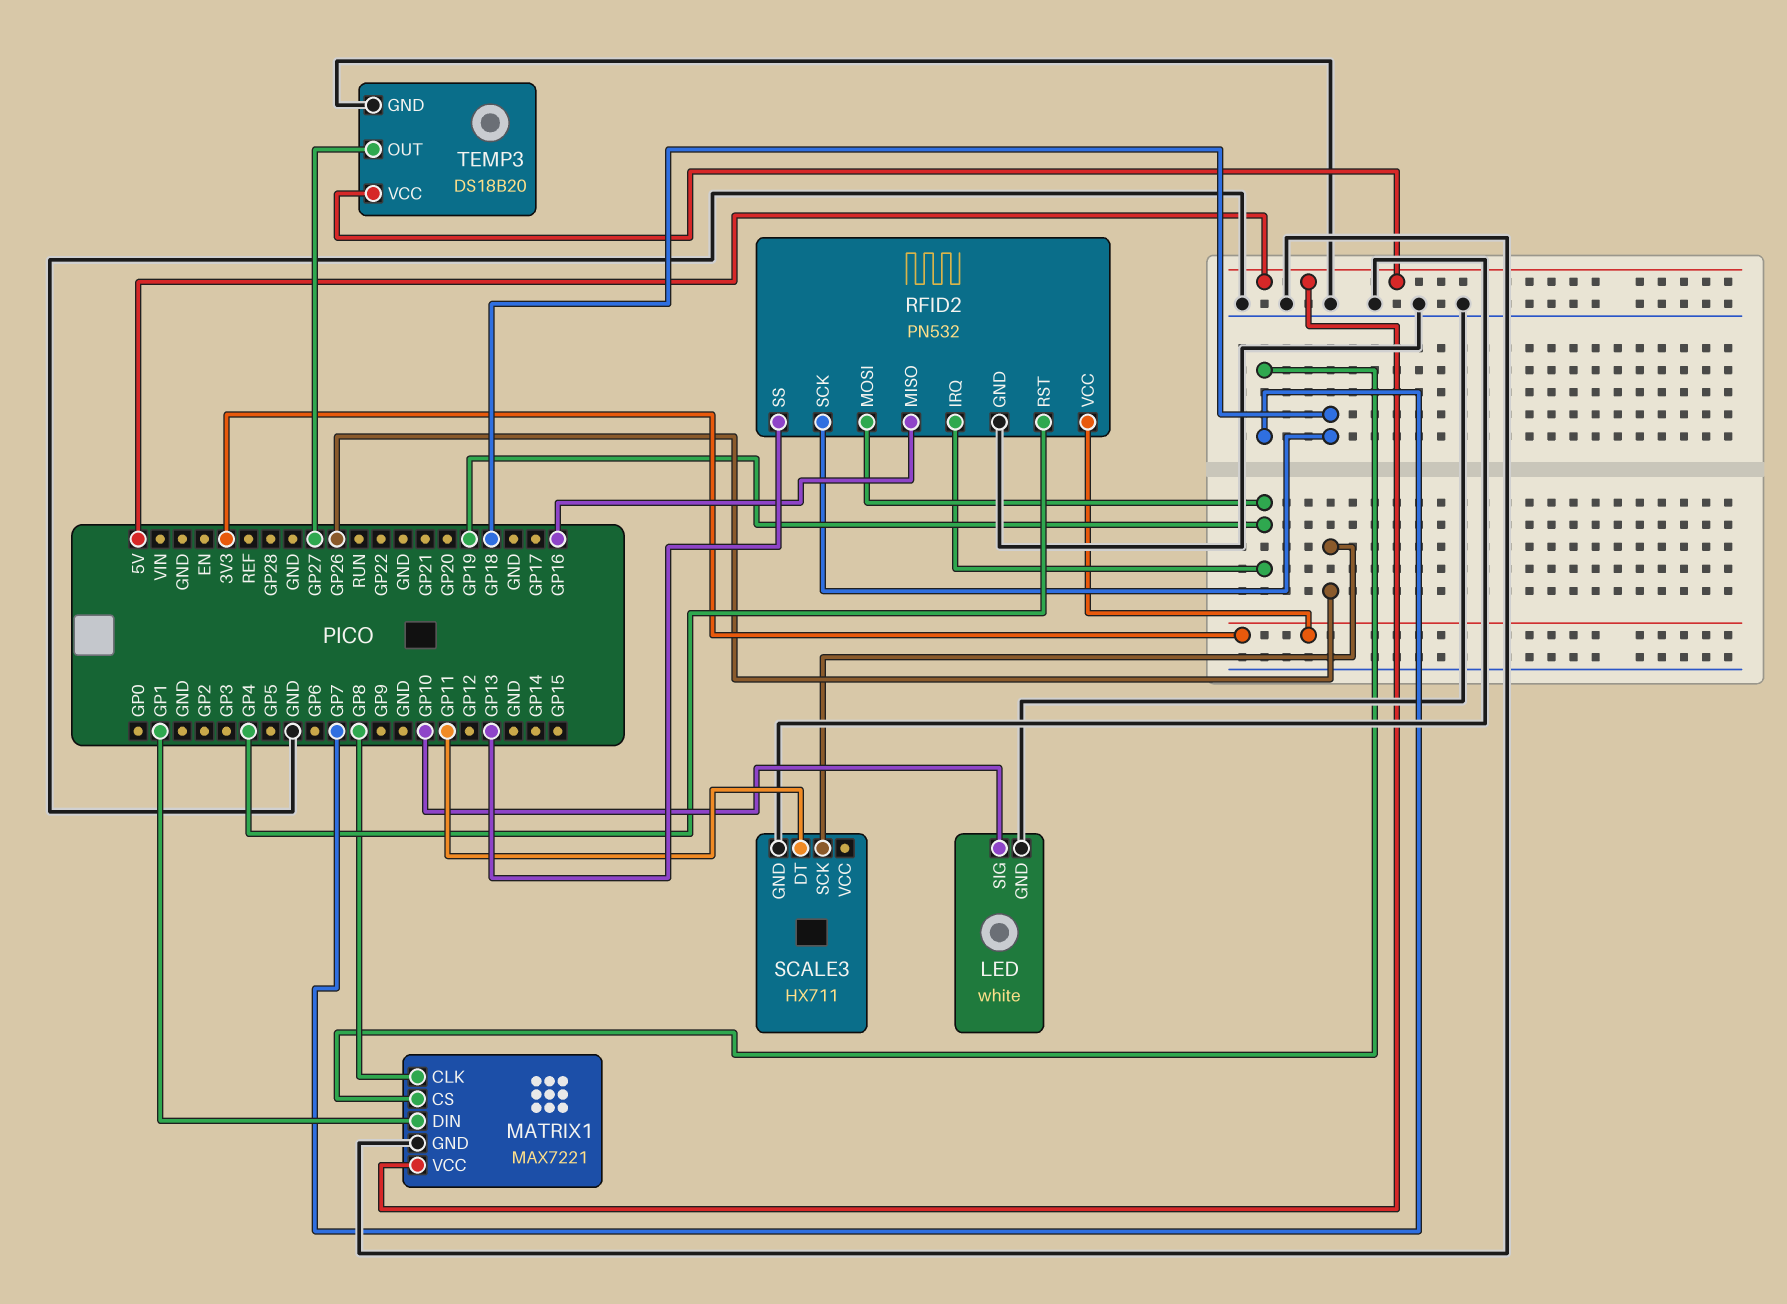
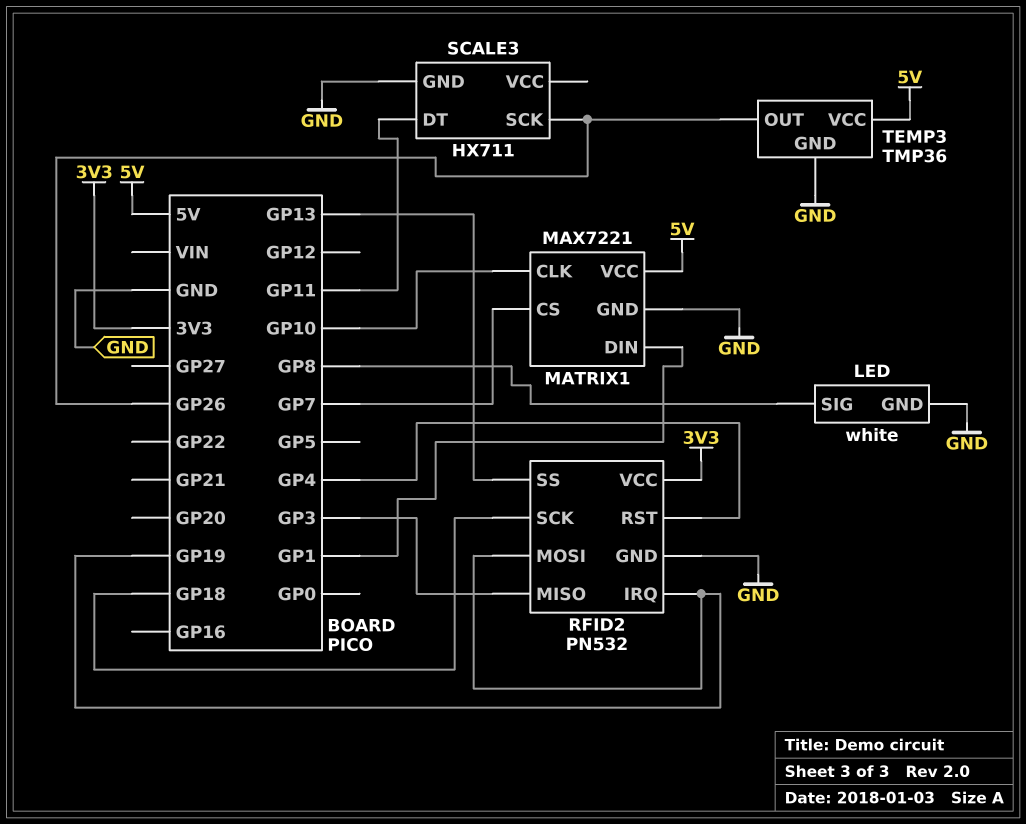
LED pin SIG: GP10 -> GP8
MATRIX1 pin CLK: GP8 -> GP10
RFID2 pin MISO: GP16 -> GP3
TEMP3: DS18B20 -> TMP36
TEMP3 pin OUT: GP27 -> GP26

